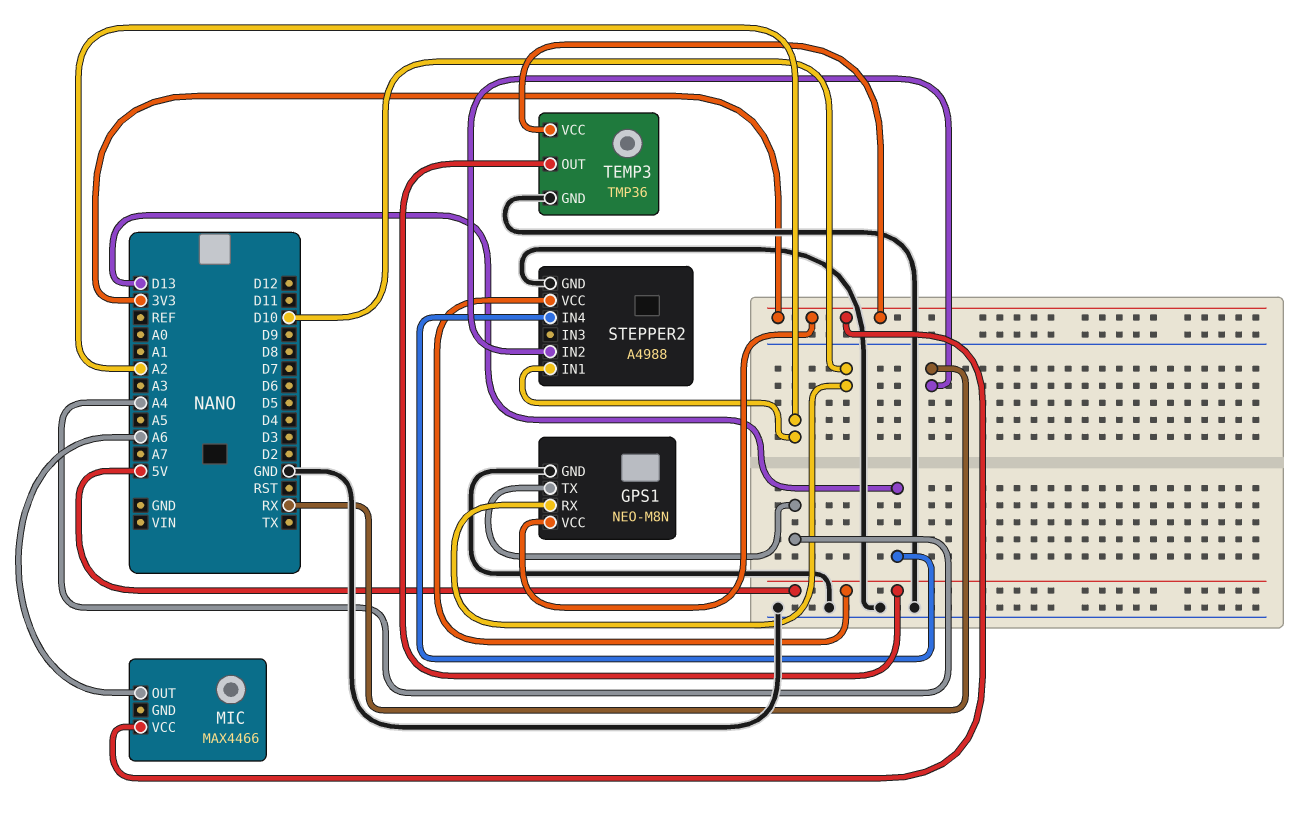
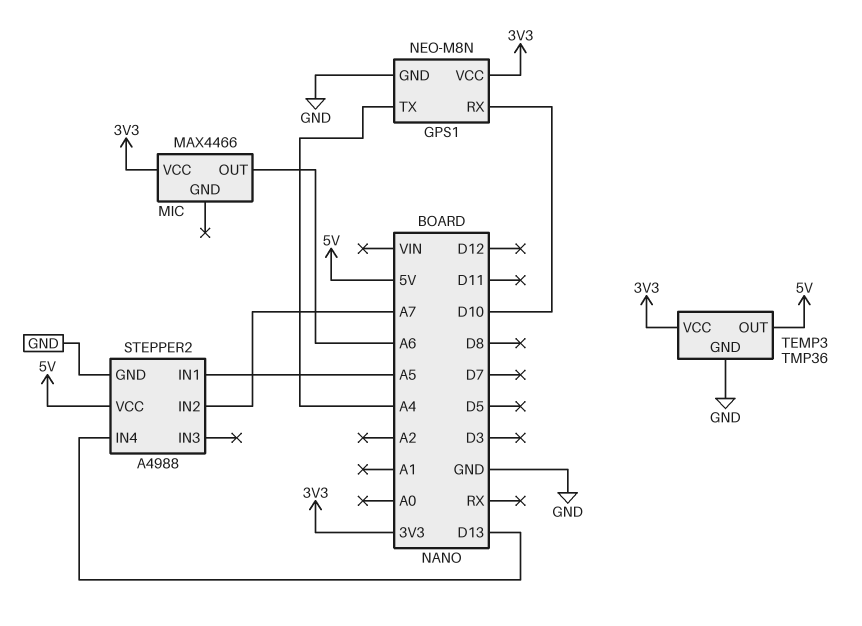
STEPPER2 pin IN1: A2 -> A5
STEPPER2 pin IN2: RX -> A7

